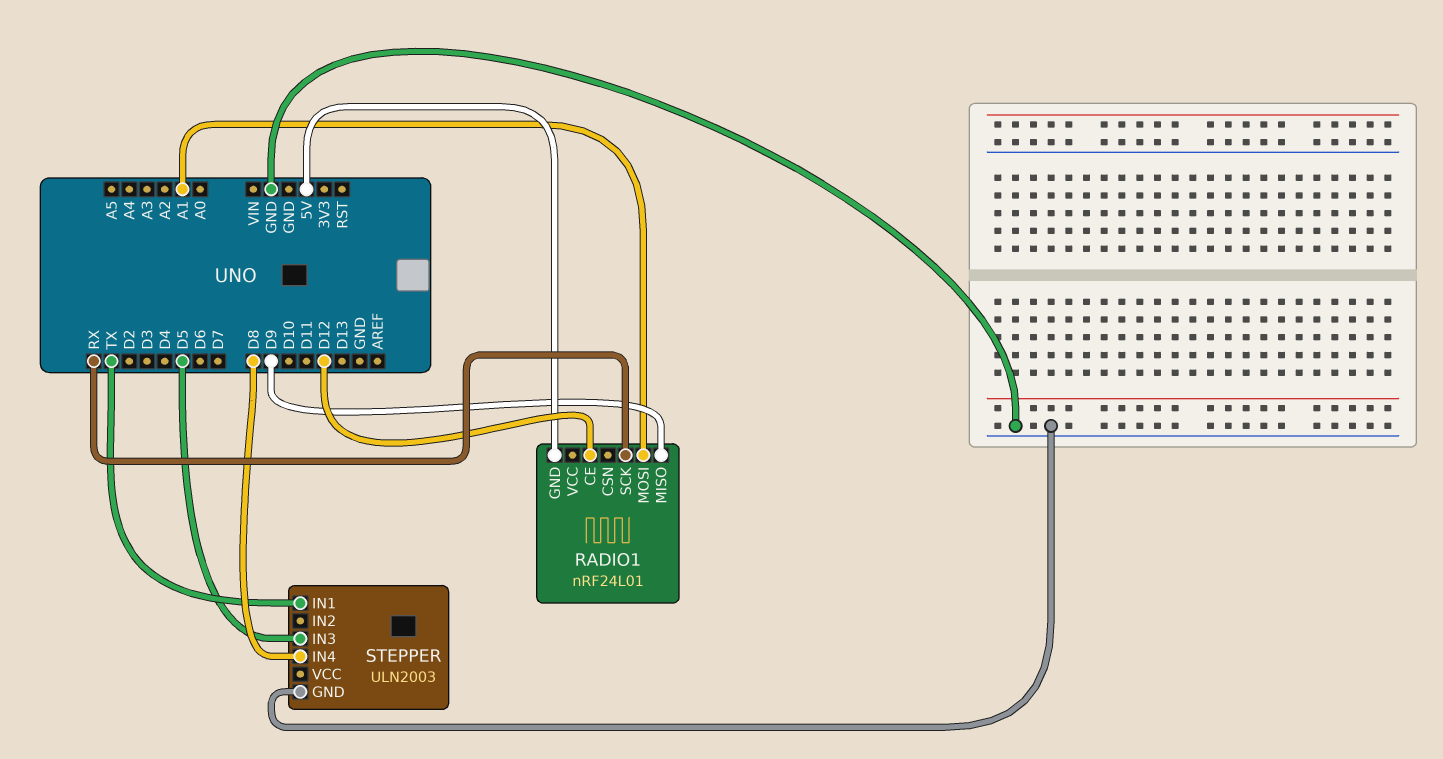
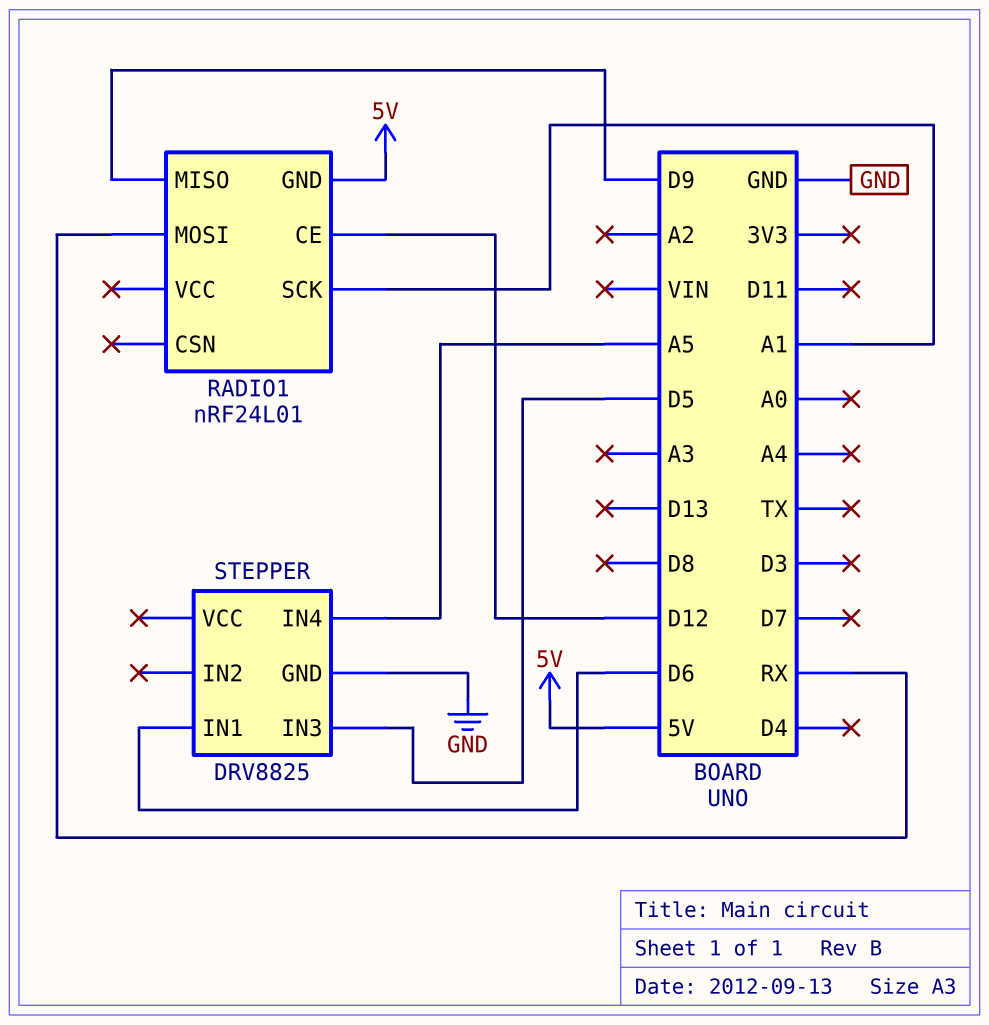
RADIO1 pin MOSI: A1 -> RX
RADIO1 pin SCK: RX -> A1
STEPPER: ULN2003 -> DRV8825
STEPPER pin IN1: TX -> D6
STEPPER pin IN4: D8 -> A5

